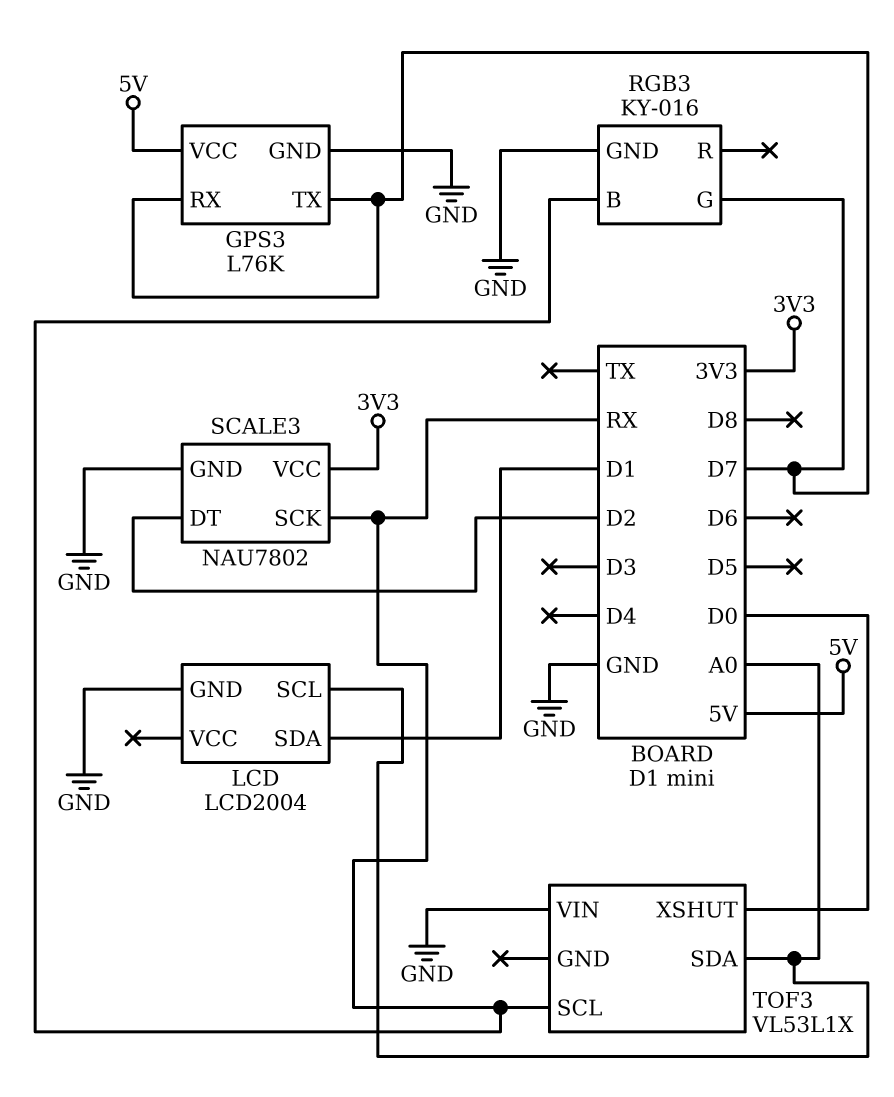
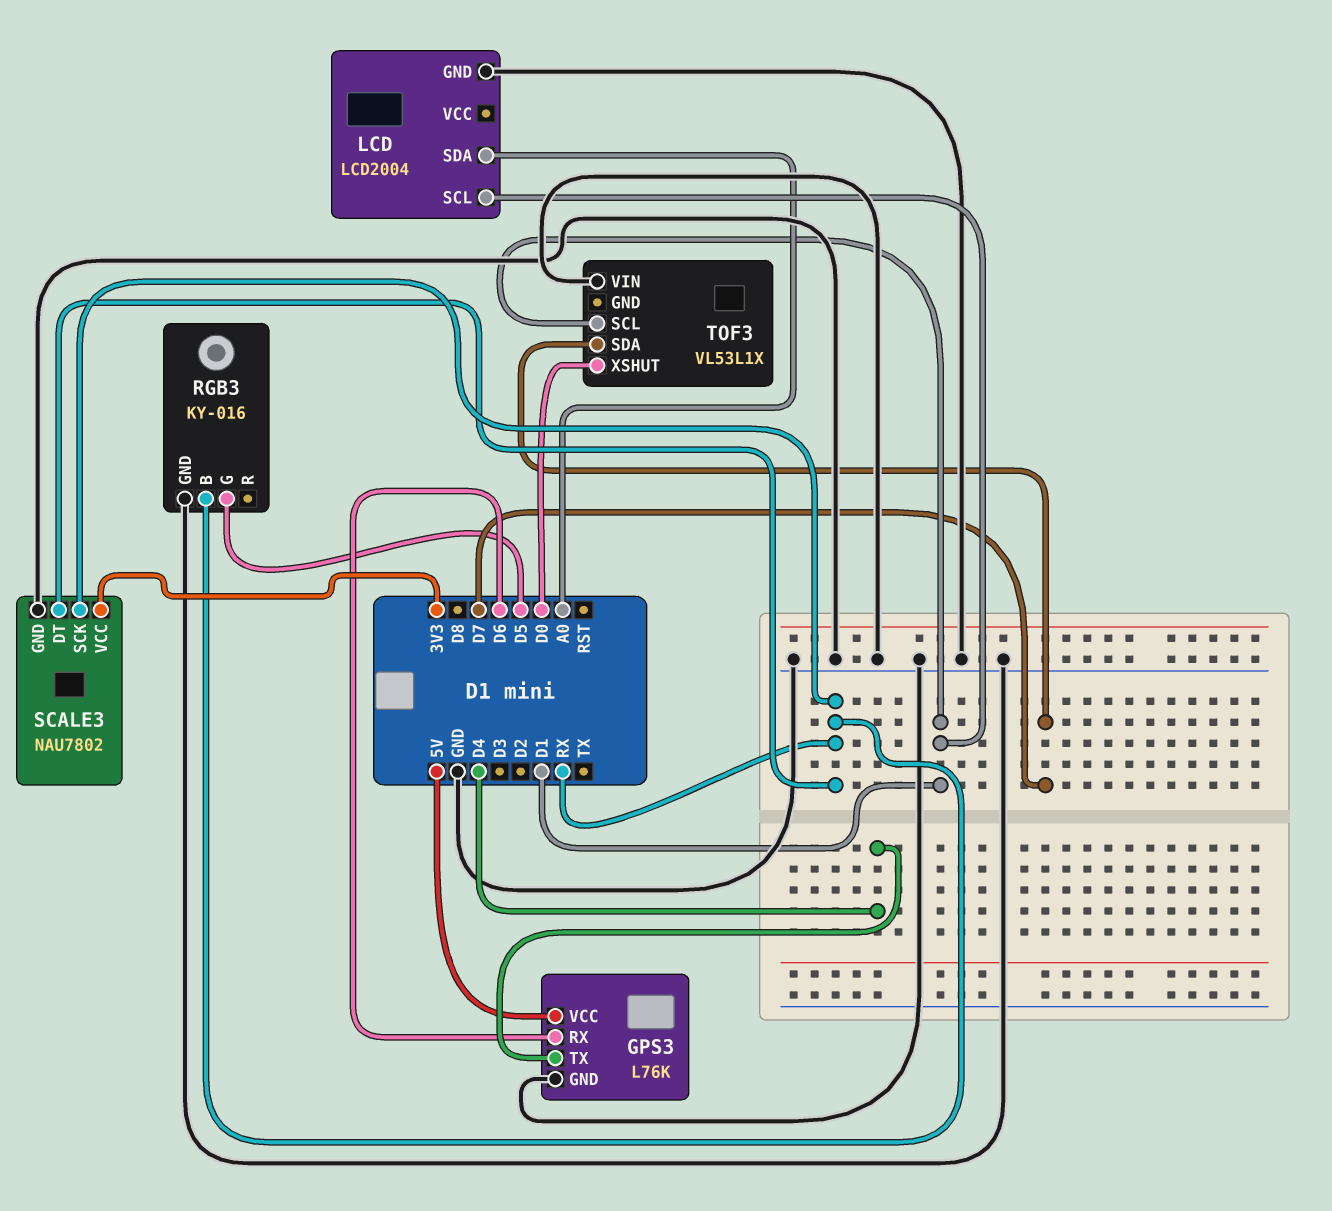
GPS3 pin RX: D7 -> D6
GPS3 pin TX: D7 -> D4
LCD pin SCL: A0 -> D1
LCD pin SDA: D1 -> A0
RGB3 pin G: D7 -> D5
SCALE3 pin DT: D2 -> RX
TOF3 pin SCL: RX -> D1
TOF3 pin SDA: A0 -> D7

